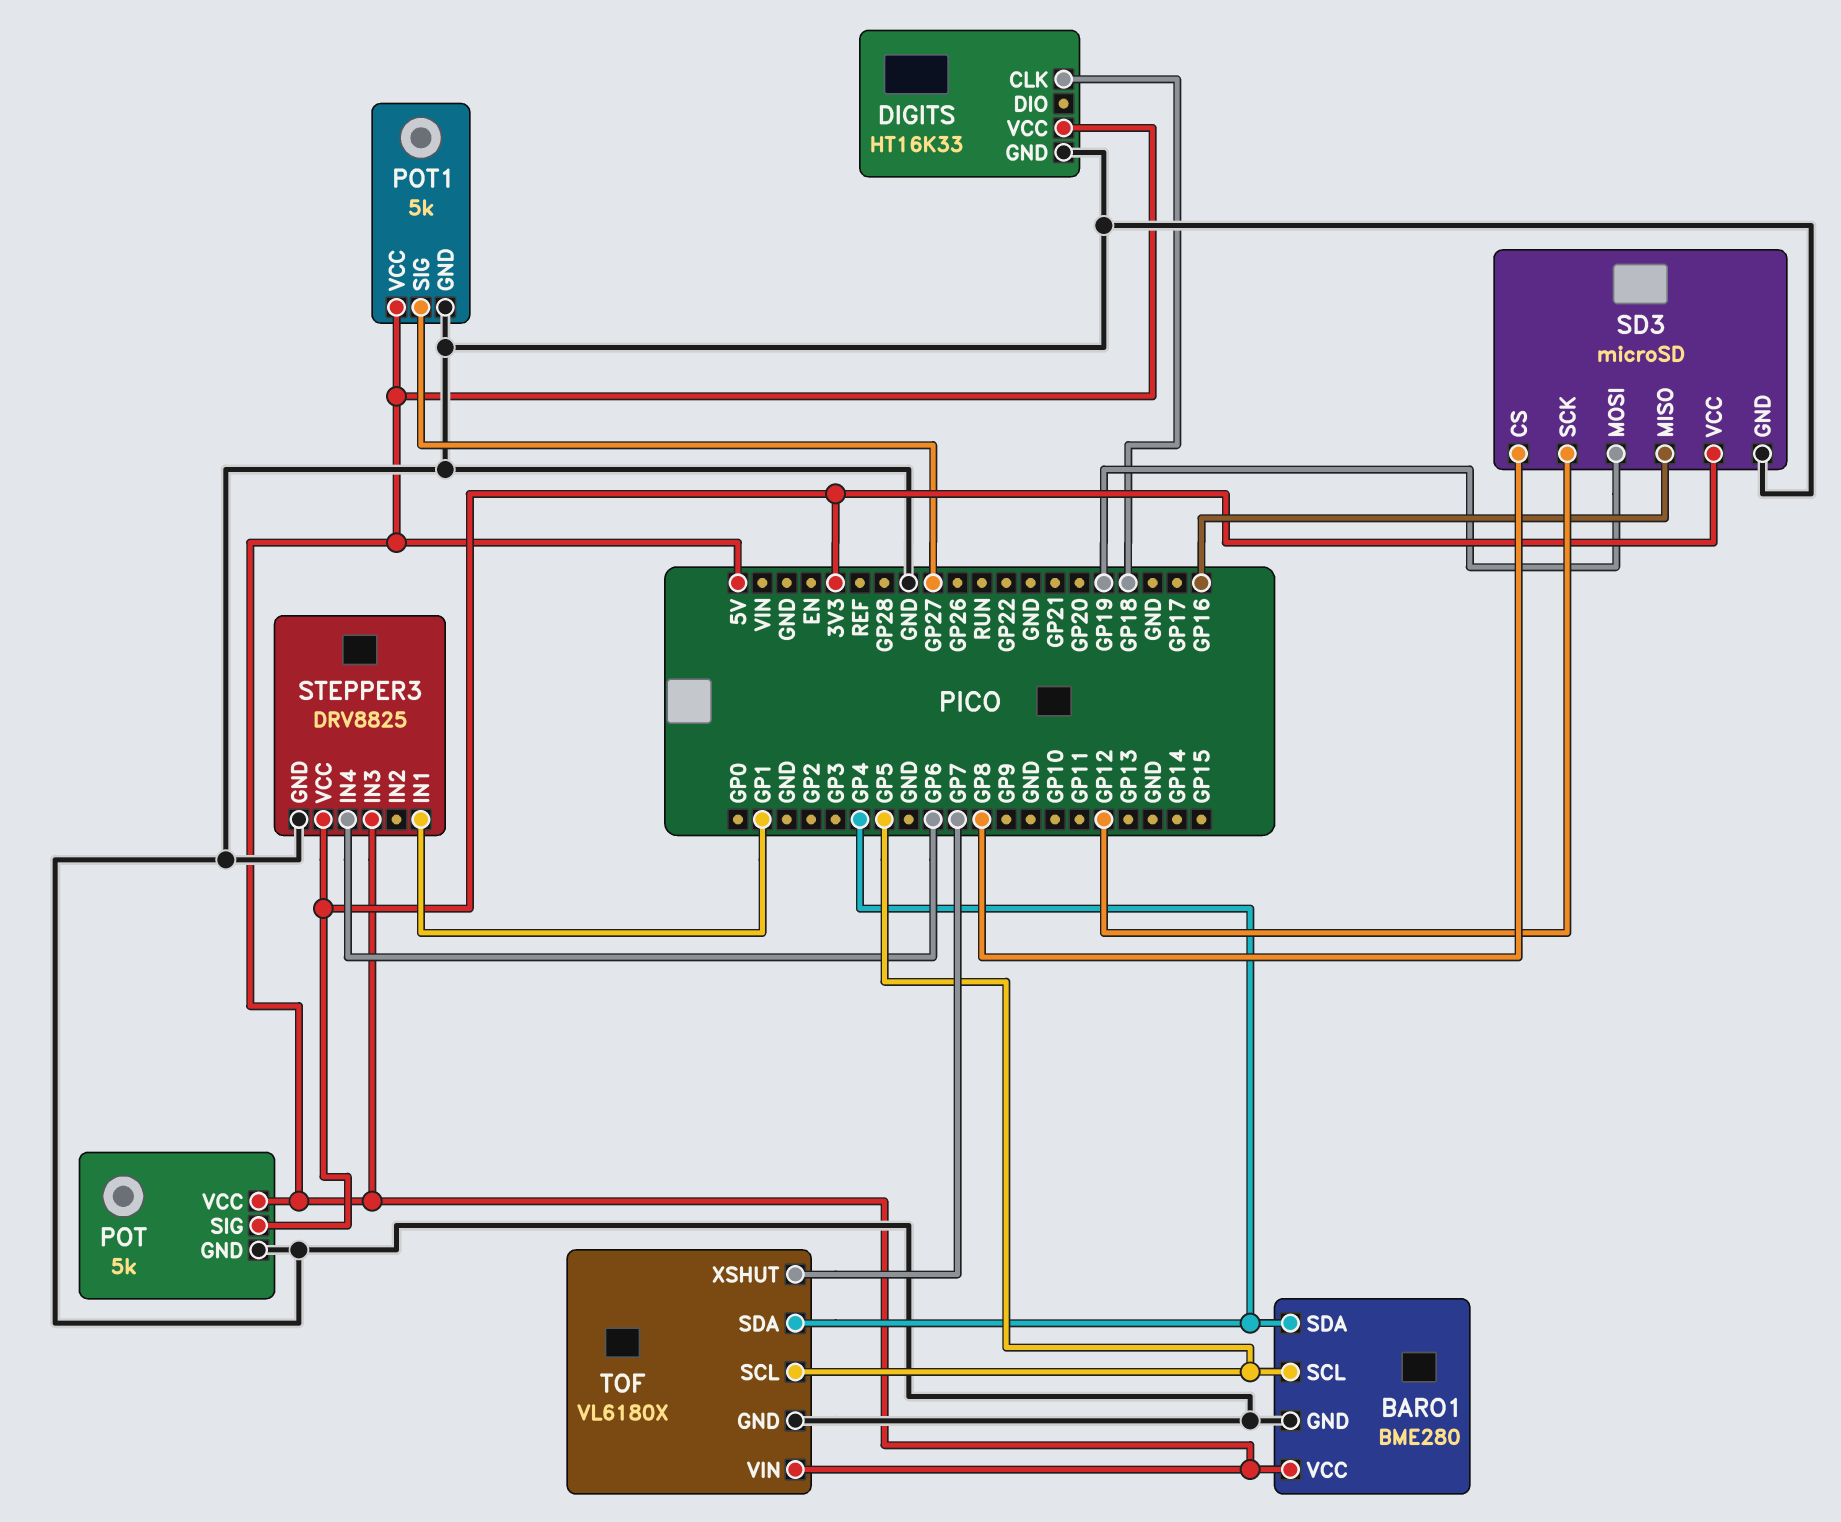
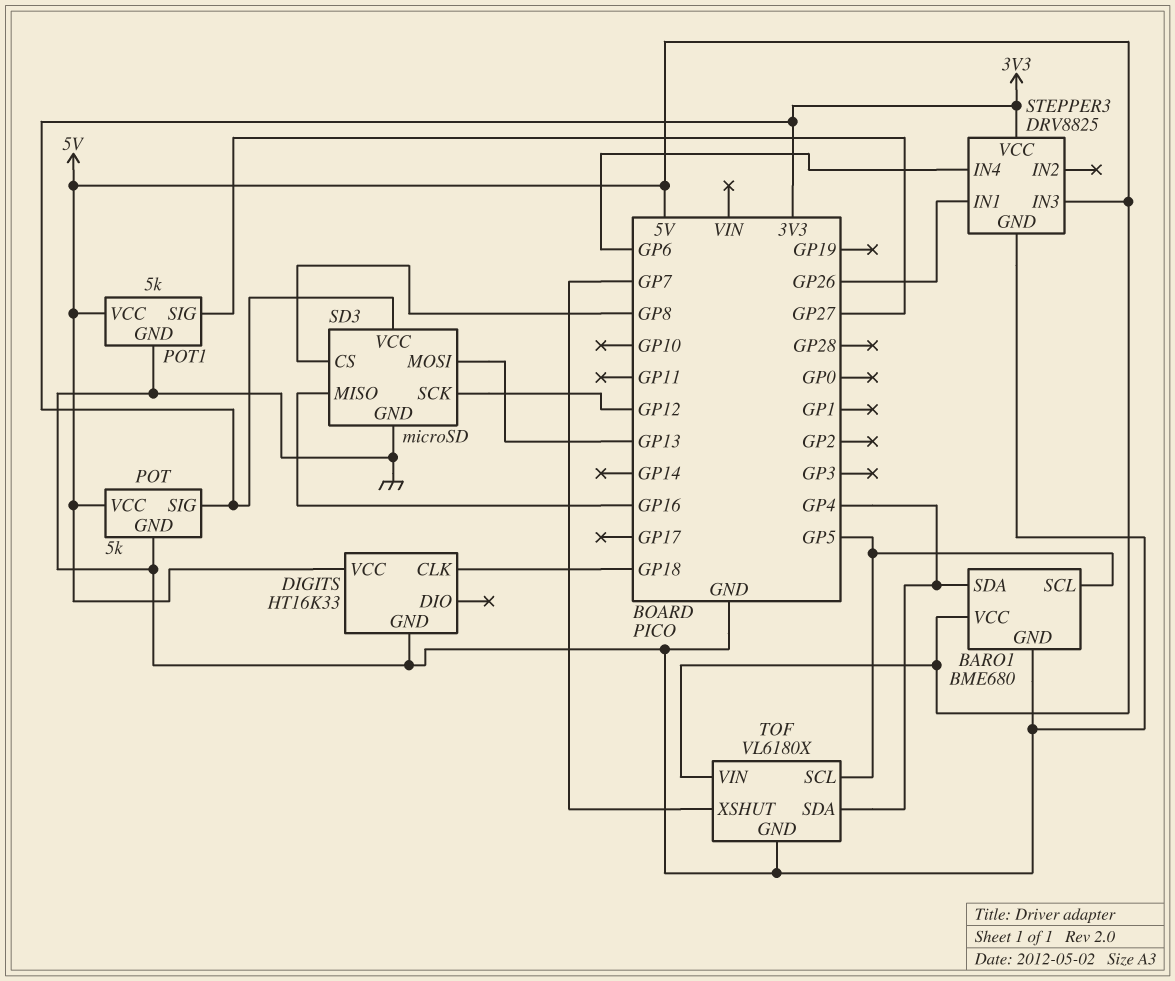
BARO1: BME280 -> BME680
SD3 pin MOSI: GP19 -> GP13
STEPPER3 pin IN1: GP1 -> GP26

